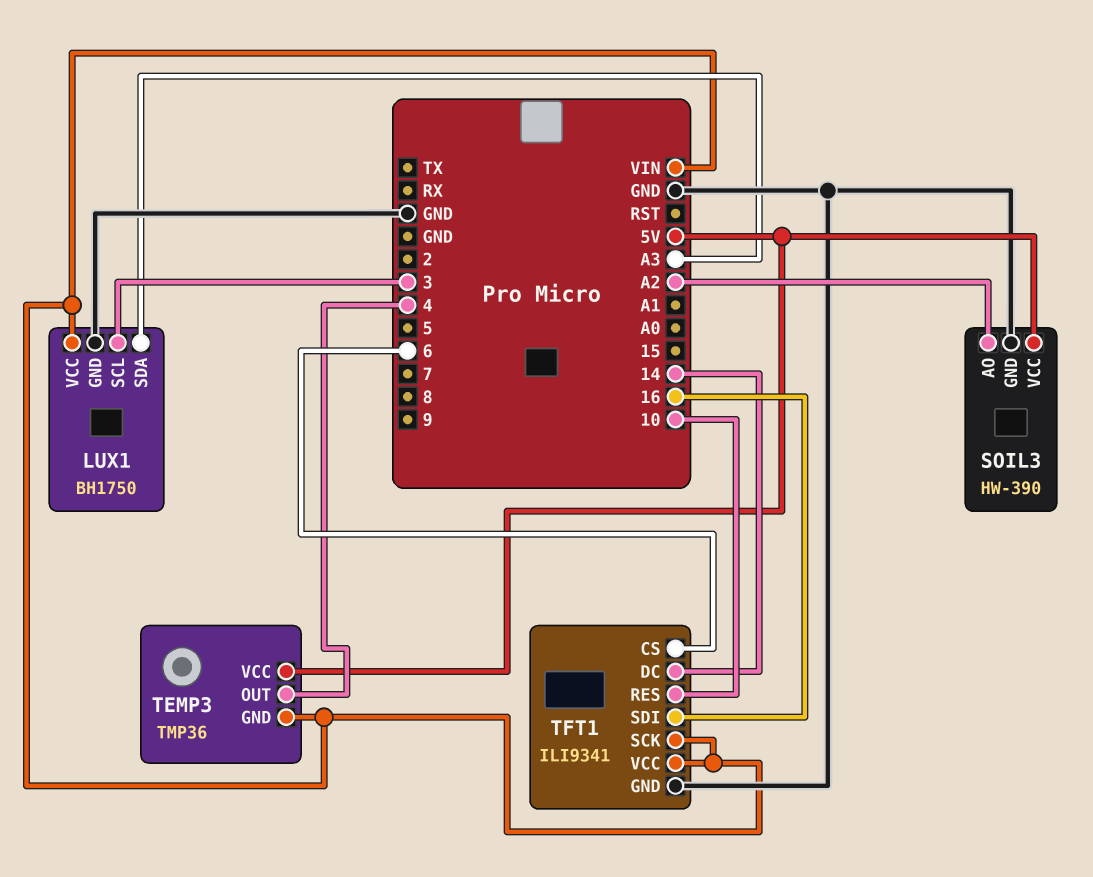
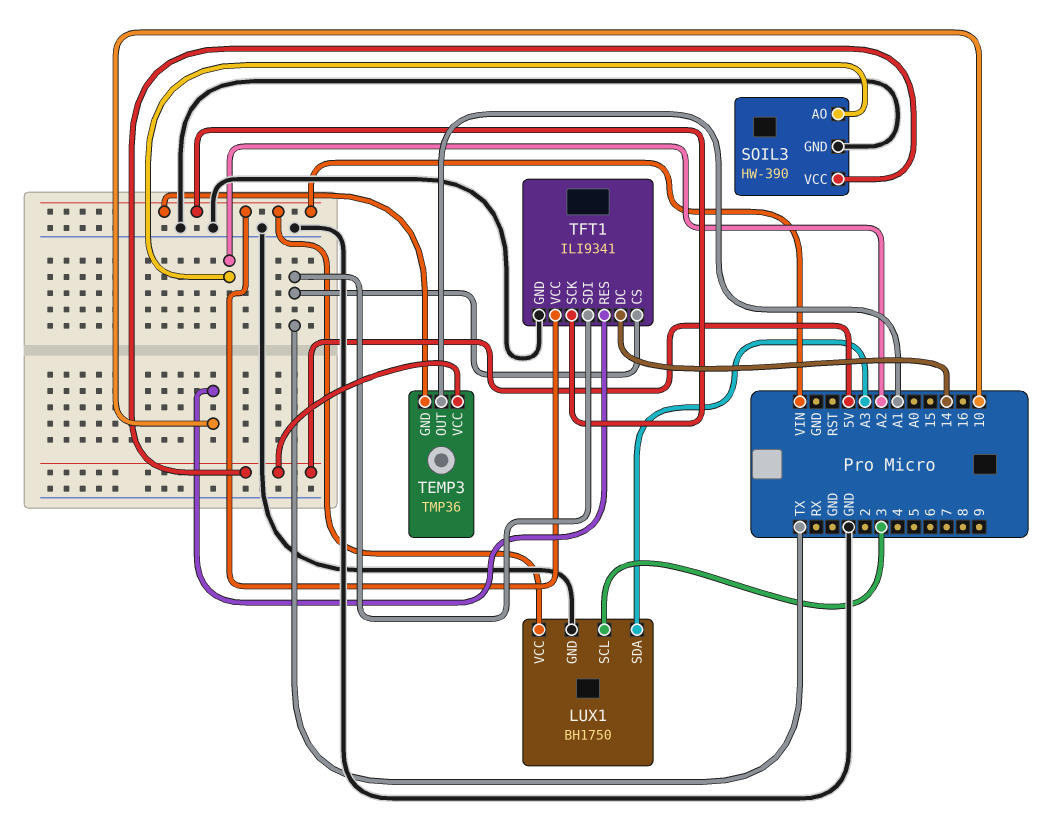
TEMP3 pin OUT: 4 -> A1
TFT1 pin CS: 6 -> TX
TFT1 pin SDI: 16 -> TX

